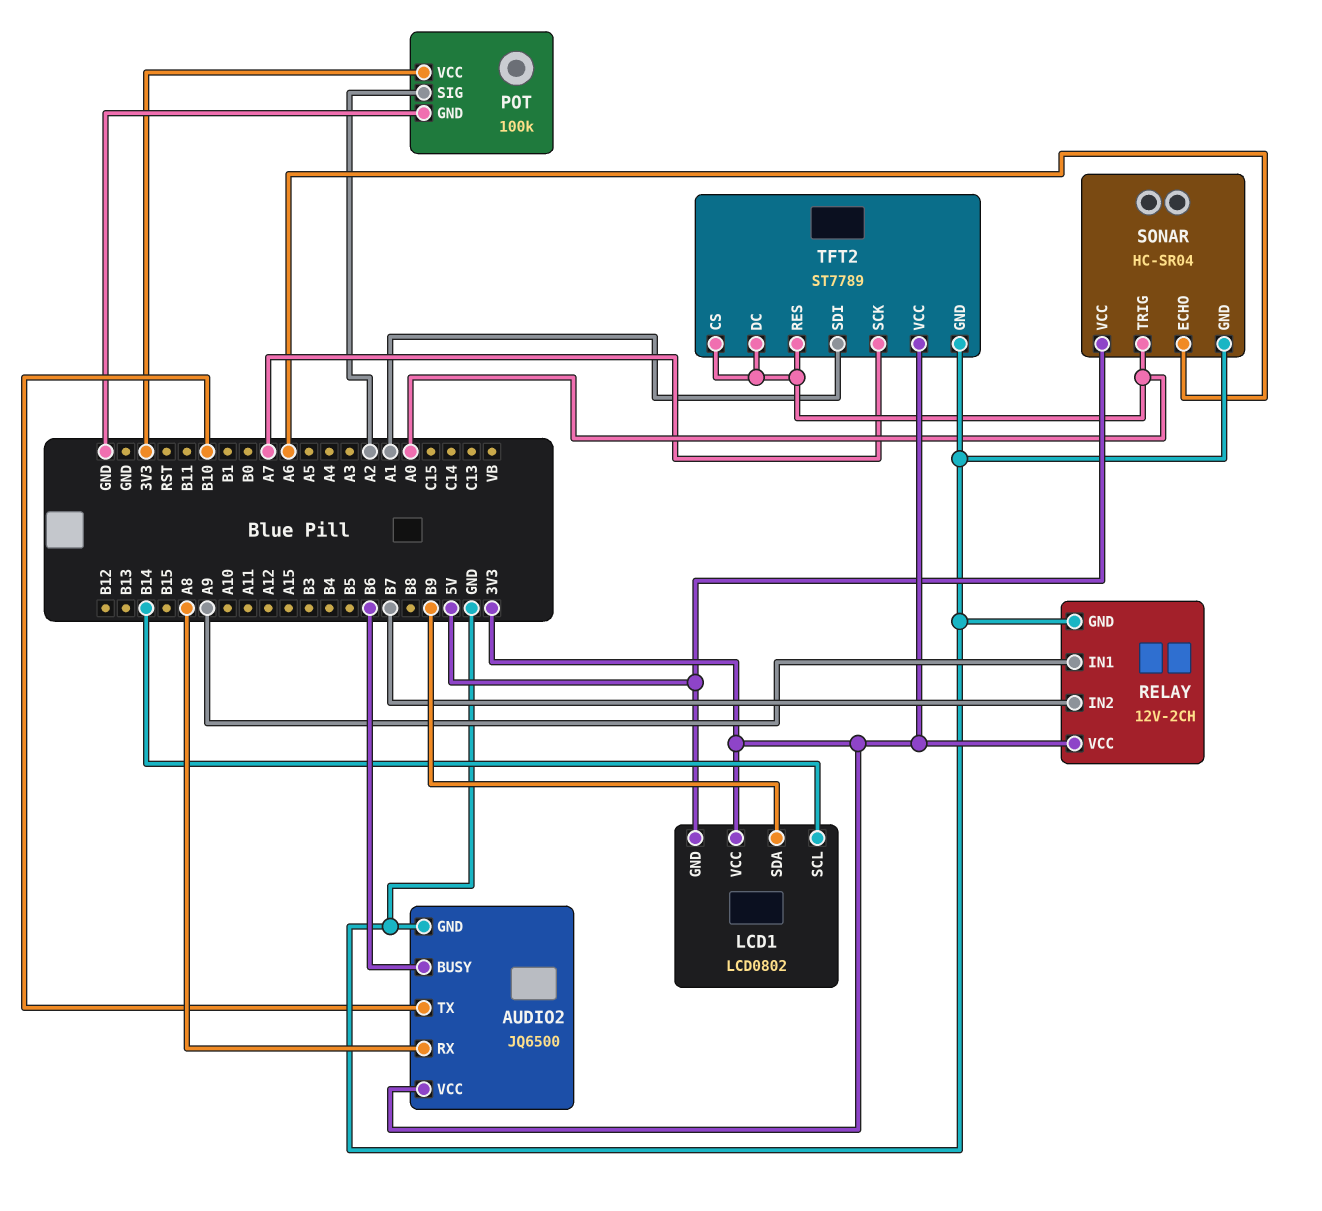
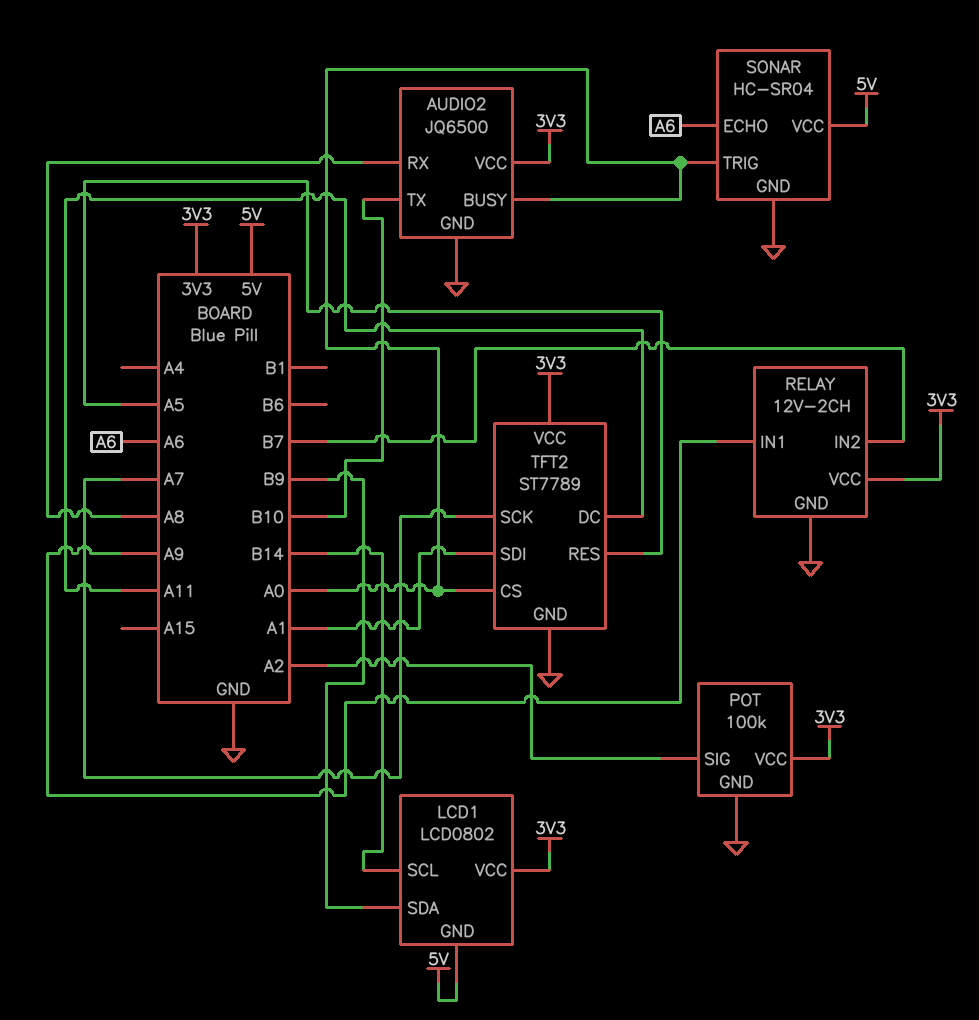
AUDIO2 pin BUSY: B6 -> A0
TFT2 pin DC: A0 -> A11
TFT2 pin RES: A0 -> A5

